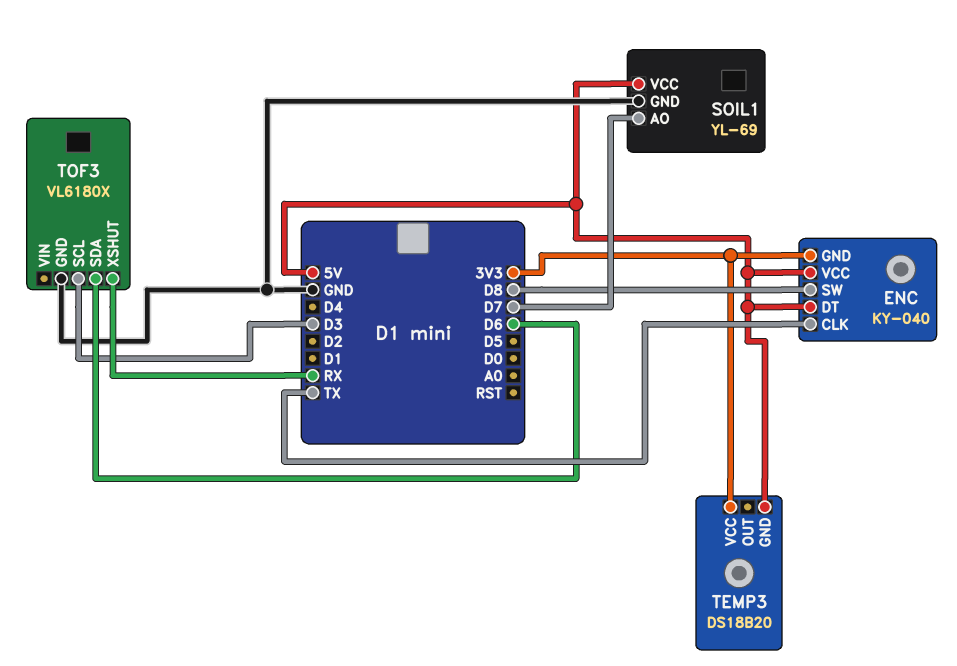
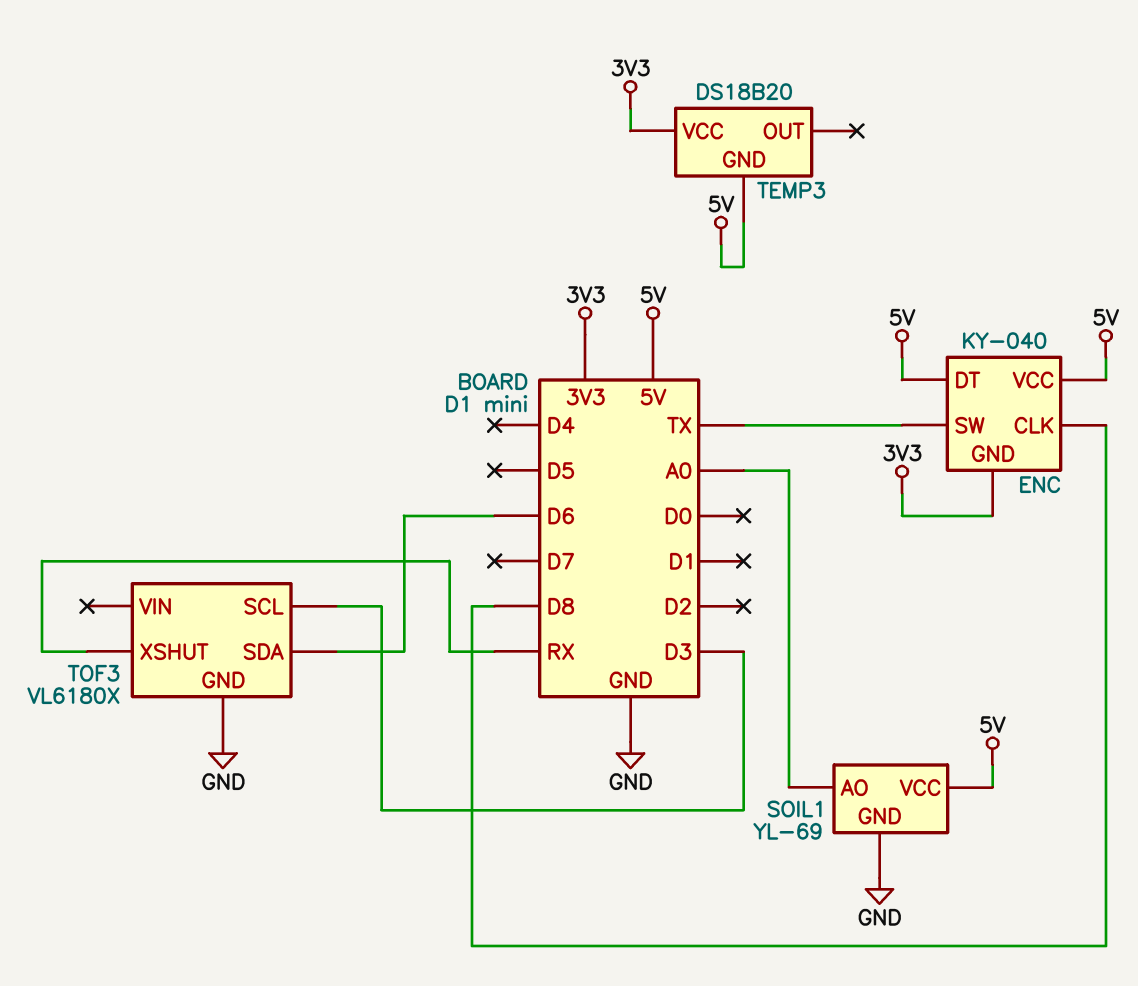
ENC pin CLK: TX -> D8
ENC pin SW: D8 -> TX
SOIL1 pin AO: D7 -> A0

